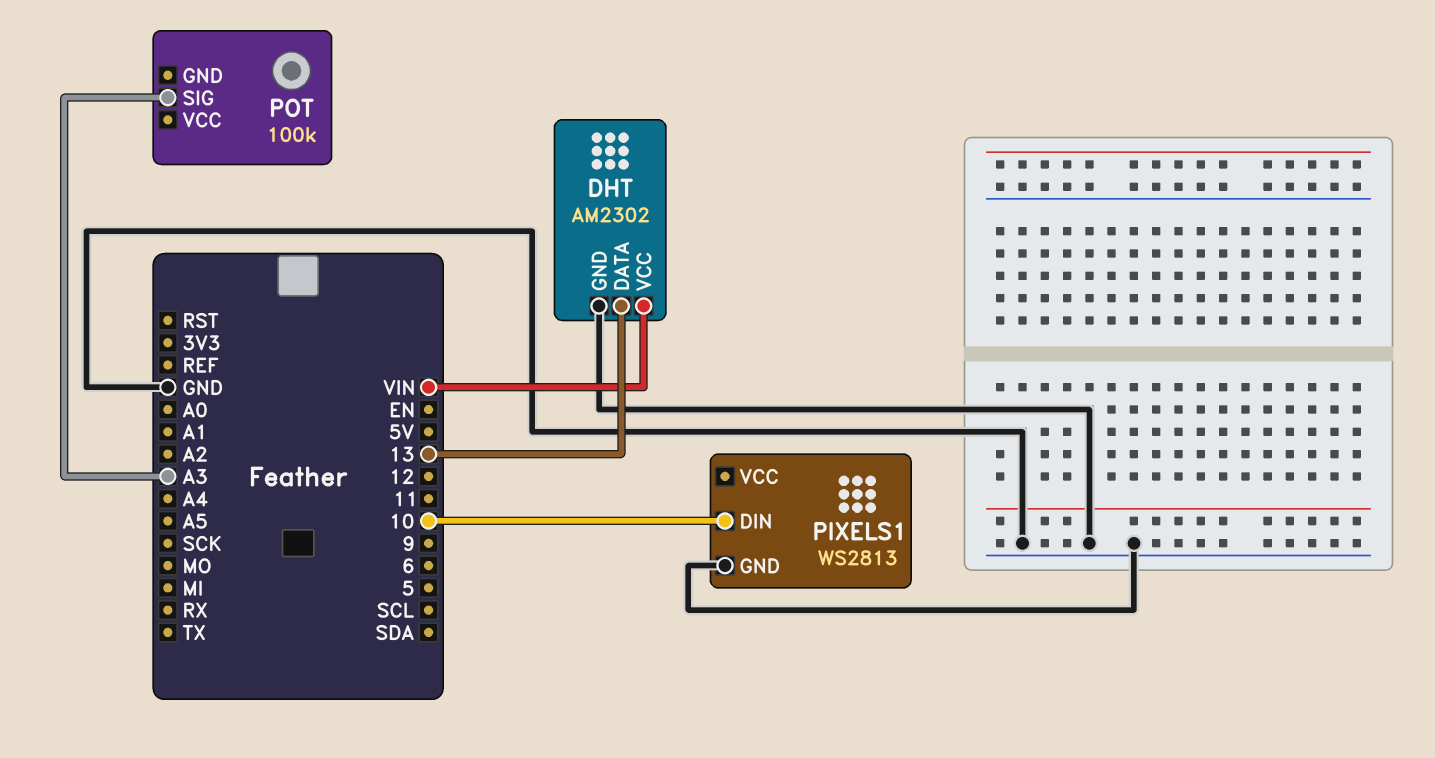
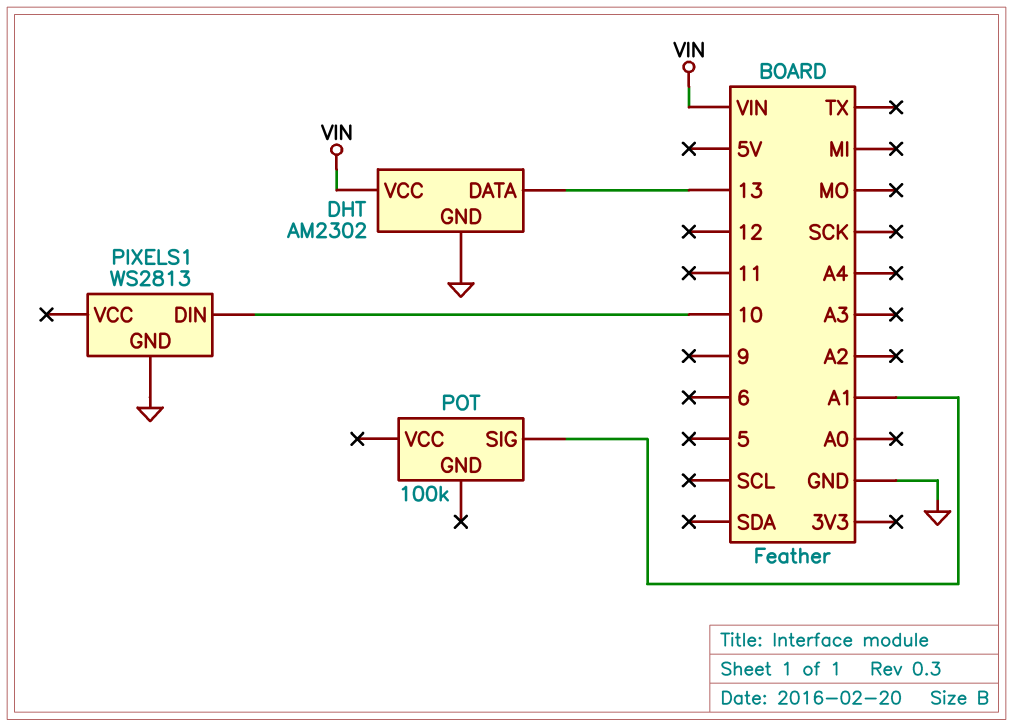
POT pin SIG: A3 -> A1

